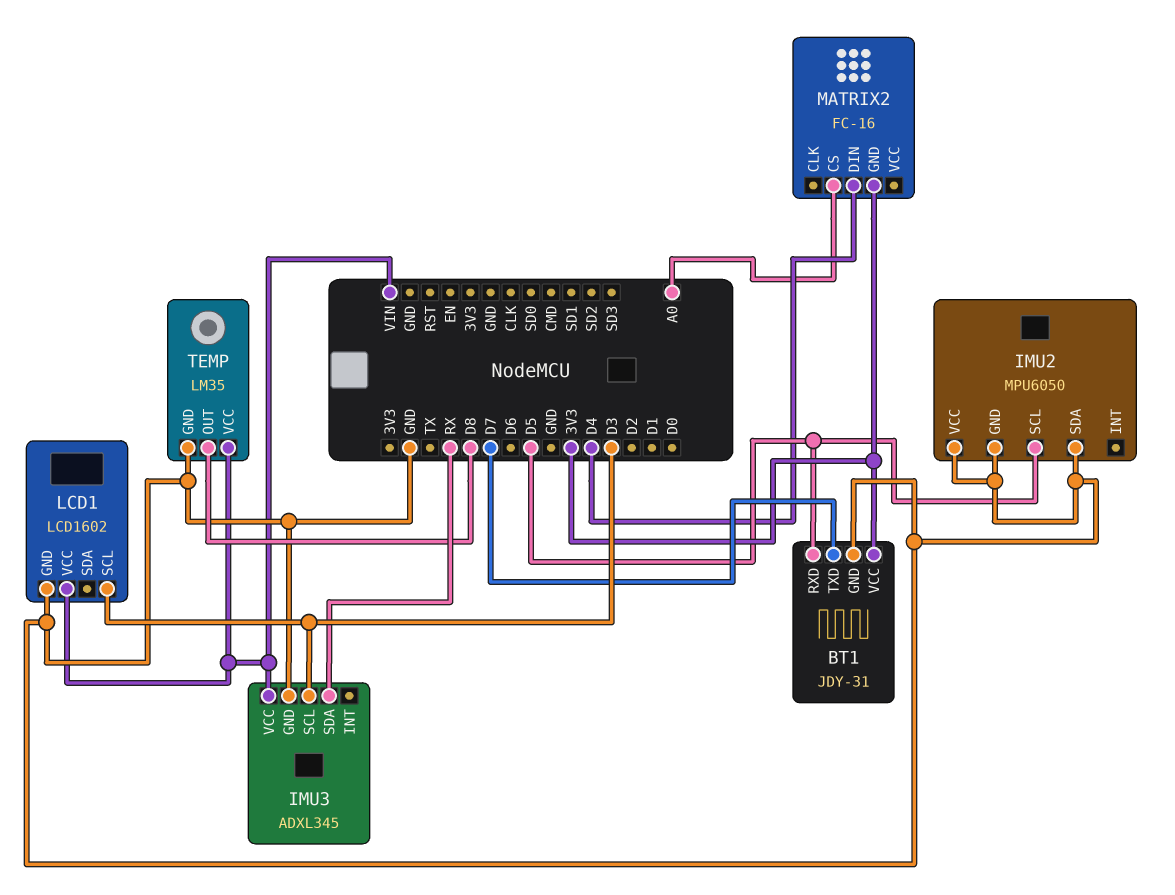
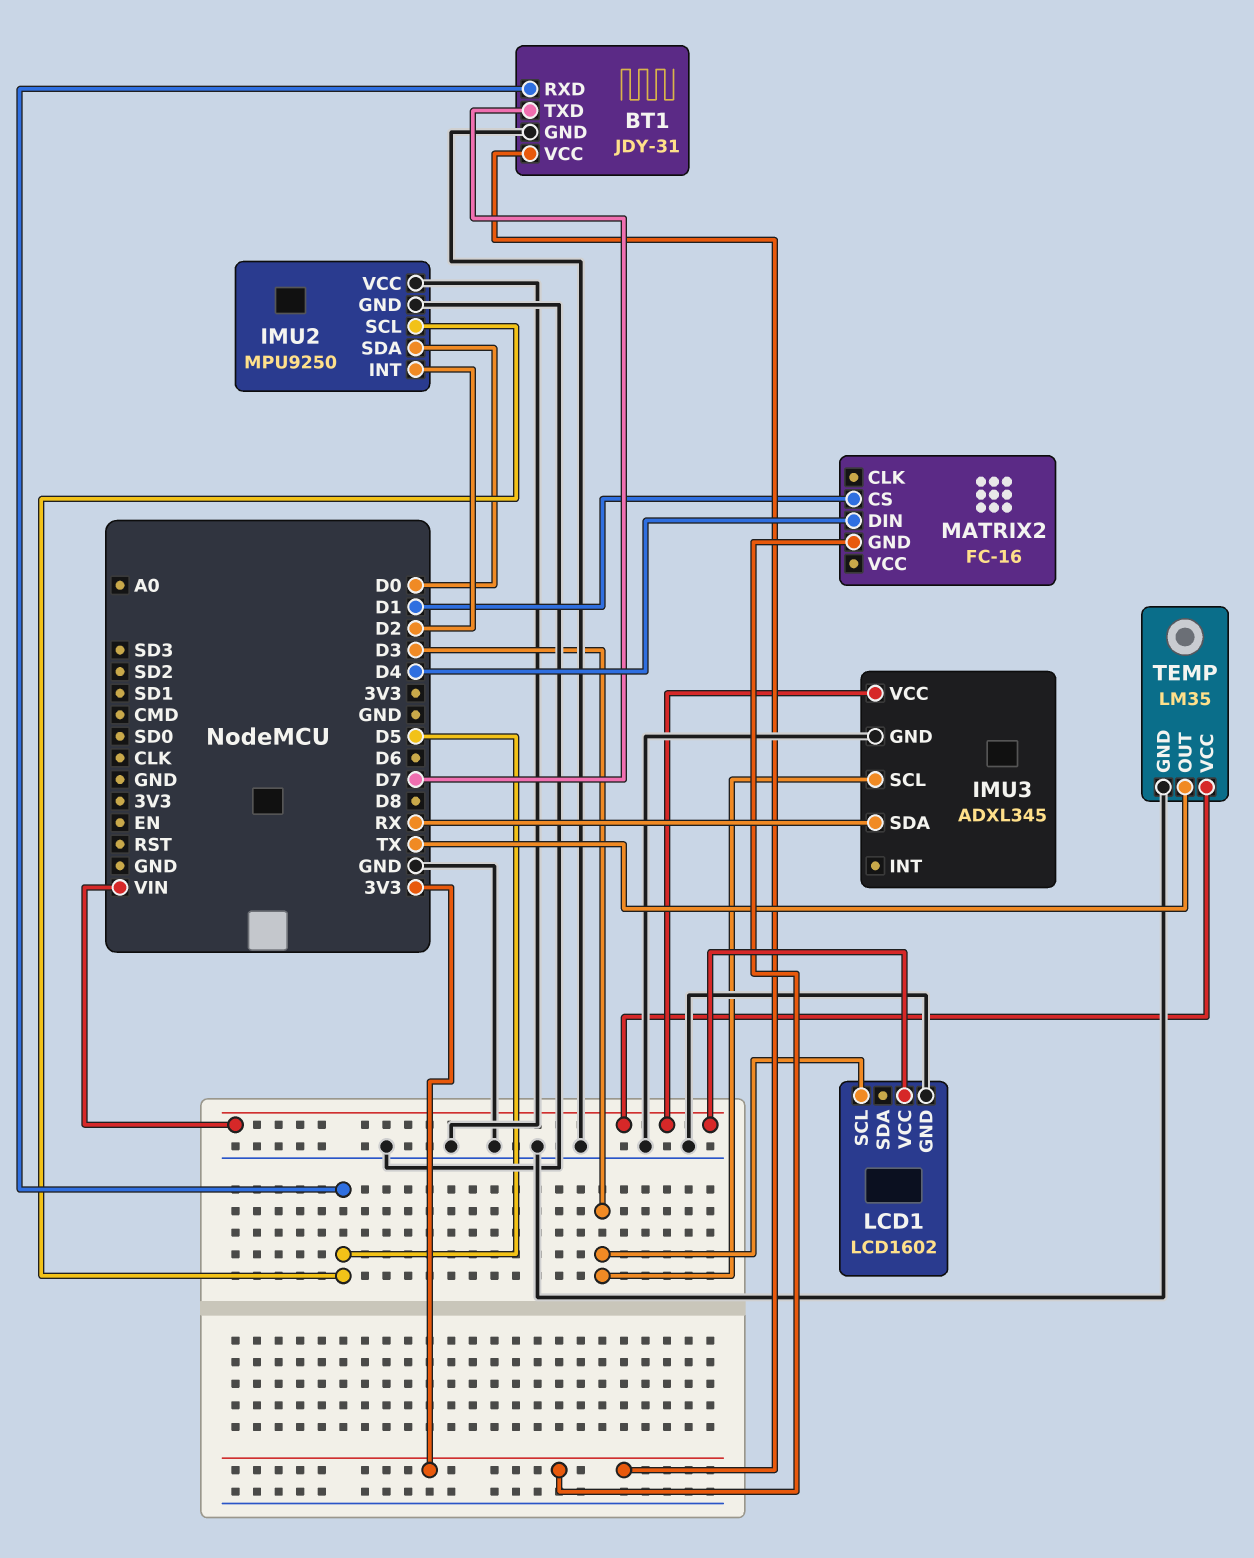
IMU2: MPU6050 -> MPU9250
IMU2 pin INT: none -> D2
IMU2 pin SDA: GND -> D0
MATRIX2 pin CS: A0 -> D1
TEMP pin OUT: D8 -> TX

